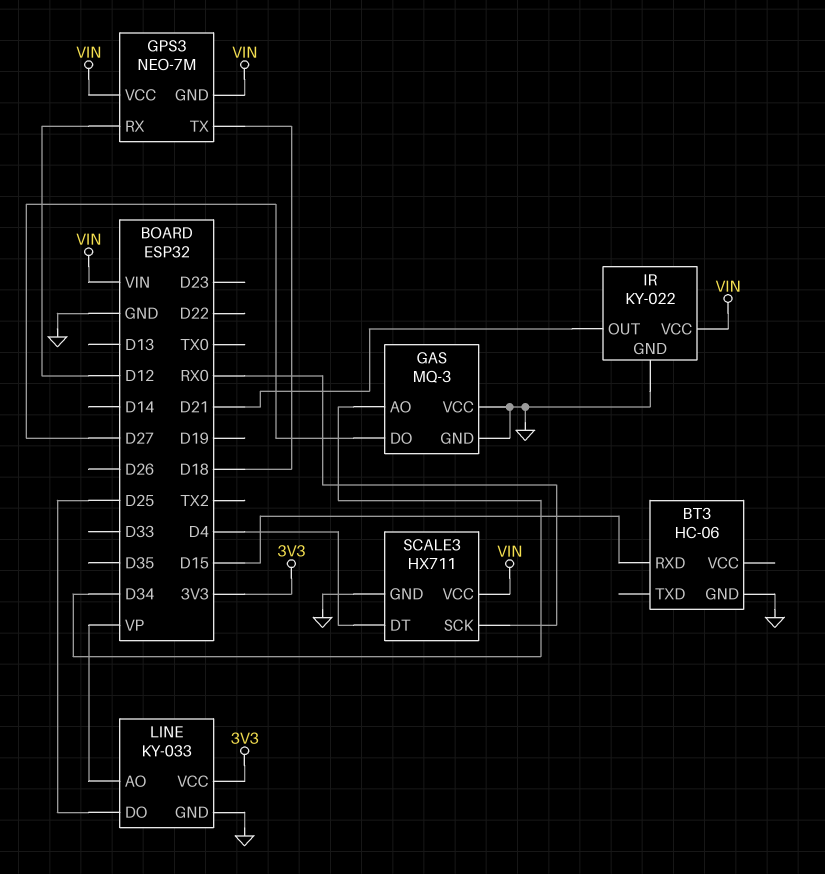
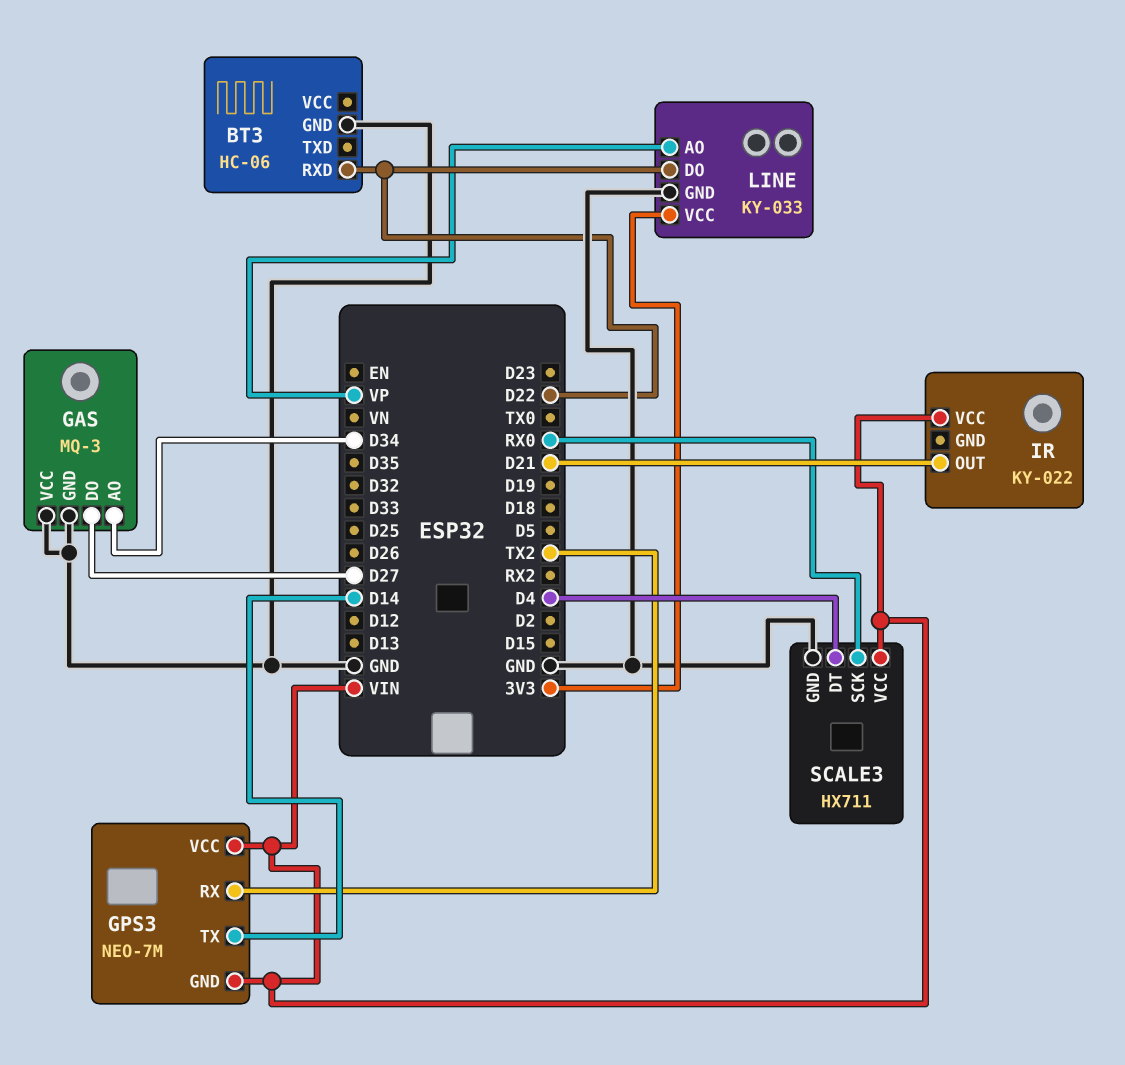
BT3 pin RXD: D15 -> D22
GPS3 pin RX: D12 -> TX2
GPS3 pin TX: D18 -> D14
IR pin GND: GND -> none
LINE pin DO: D25 -> D22

